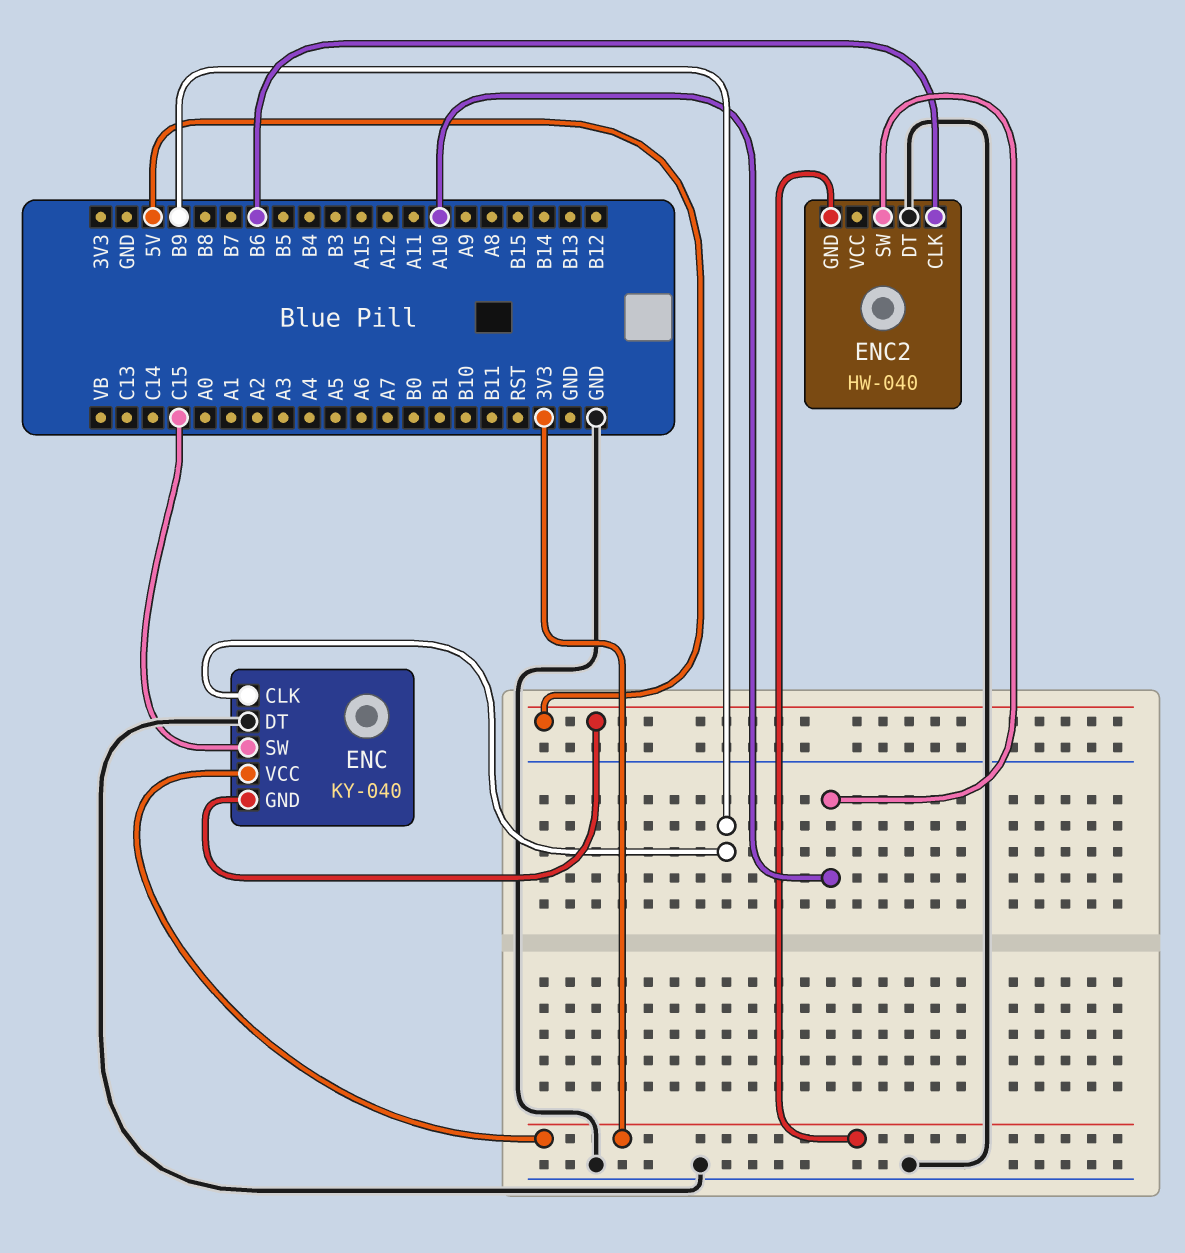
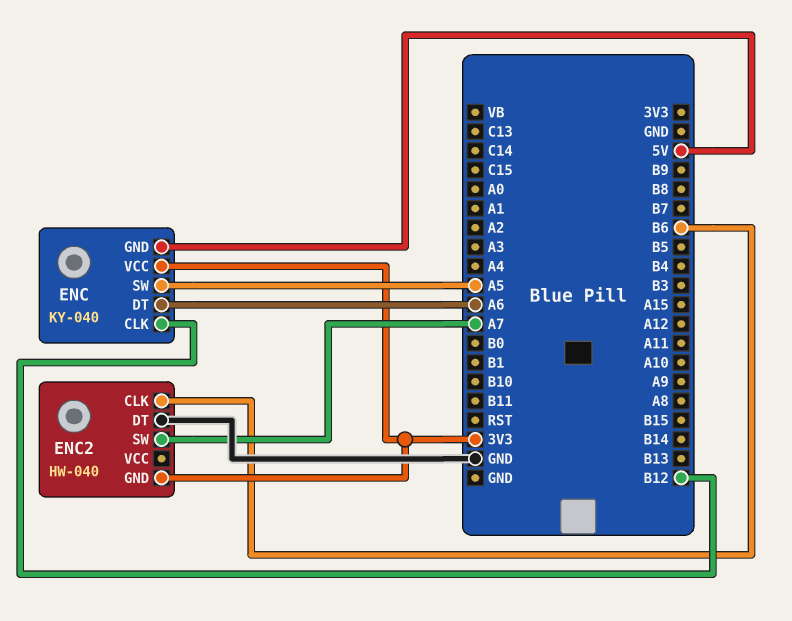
ENC pin CLK: B9 -> B12
ENC pin DT: GND -> A6
ENC pin SW: C15 -> A5
ENC2 pin SW: A10 -> A7

